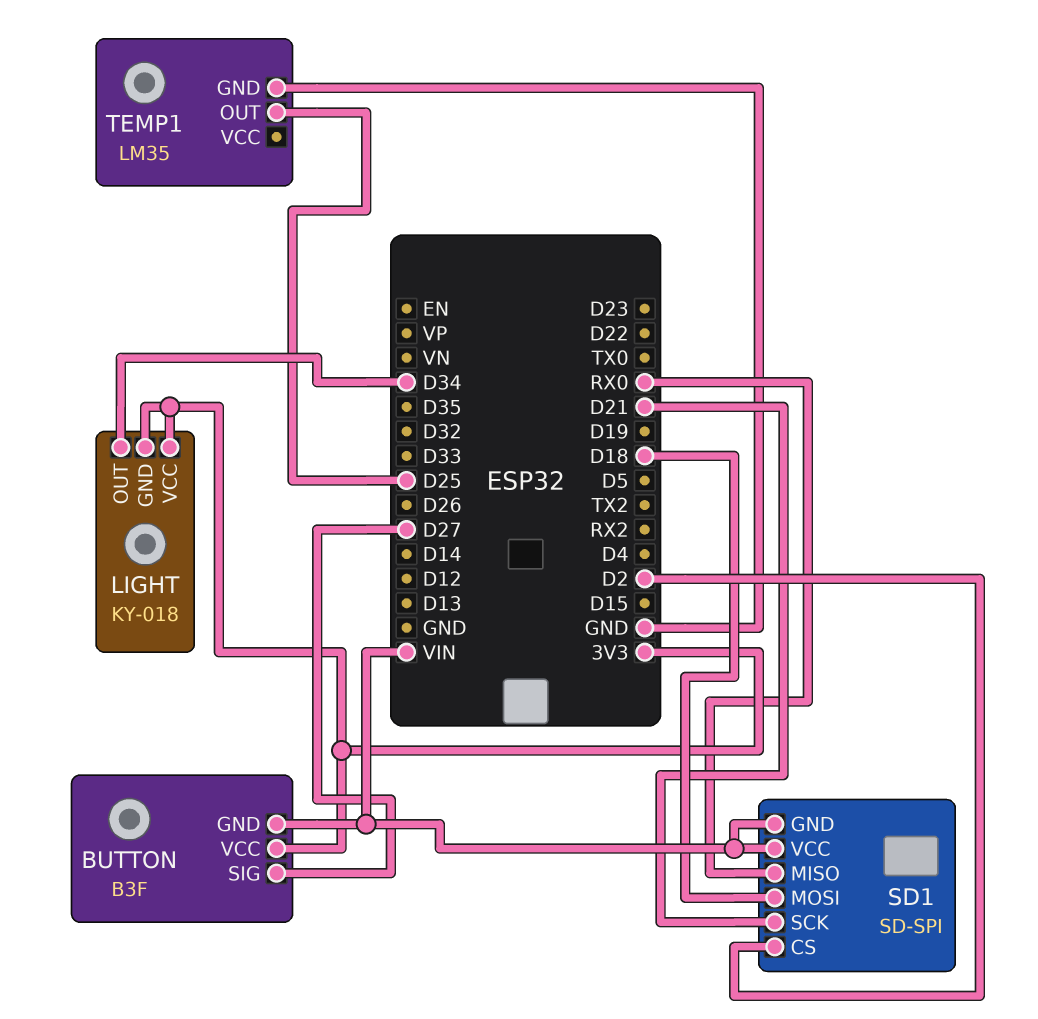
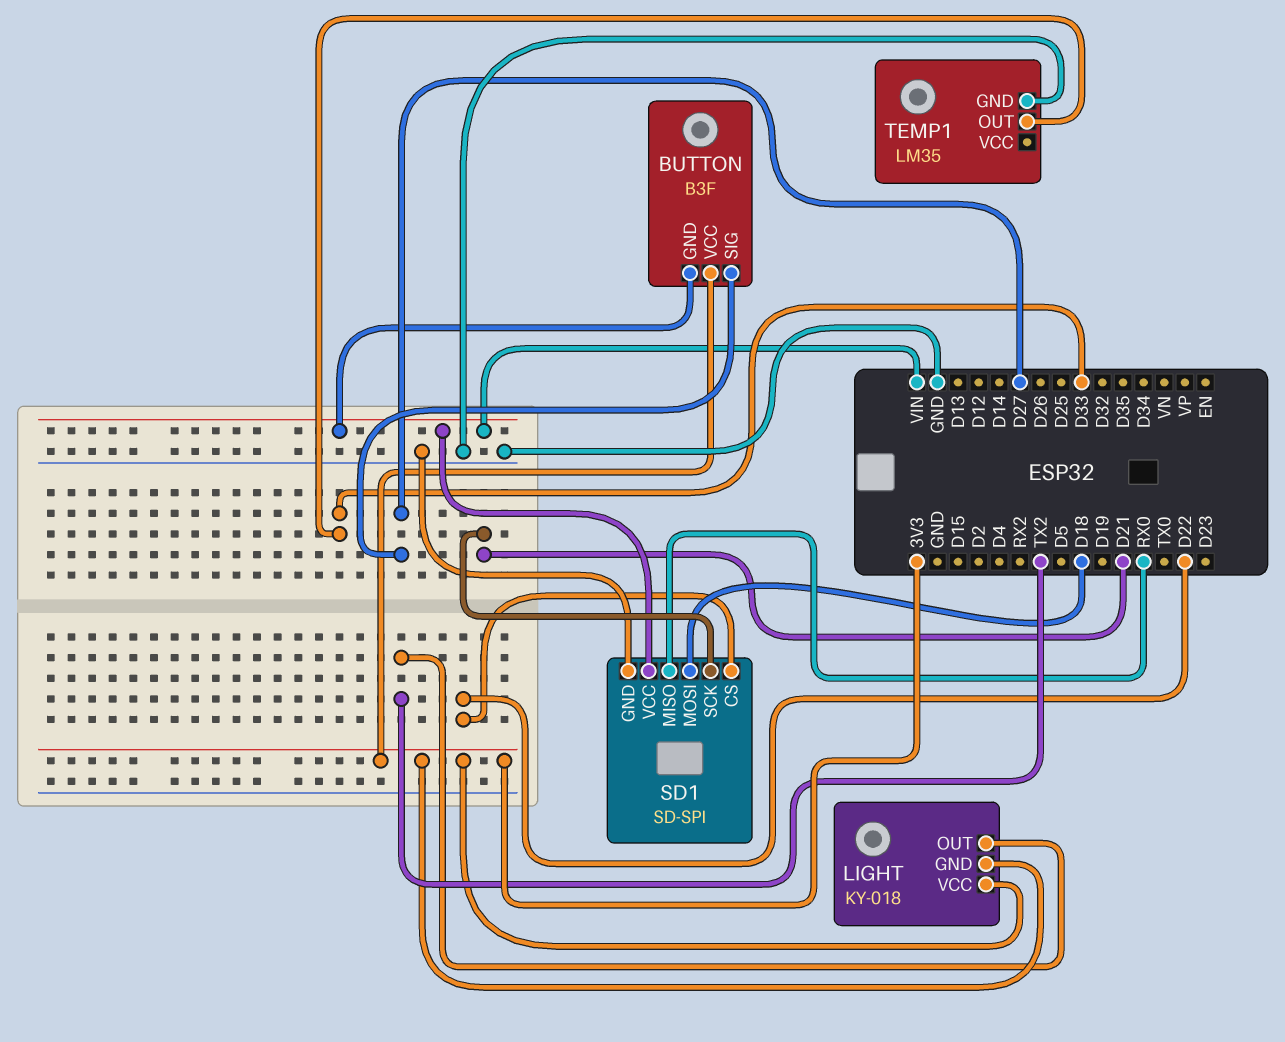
LIGHT pin OUT: D34 -> TX2
SD1 pin CS: D2 -> D22
SD1 pin GND: VIN -> GND
TEMP1 pin OUT: D25 -> D33

